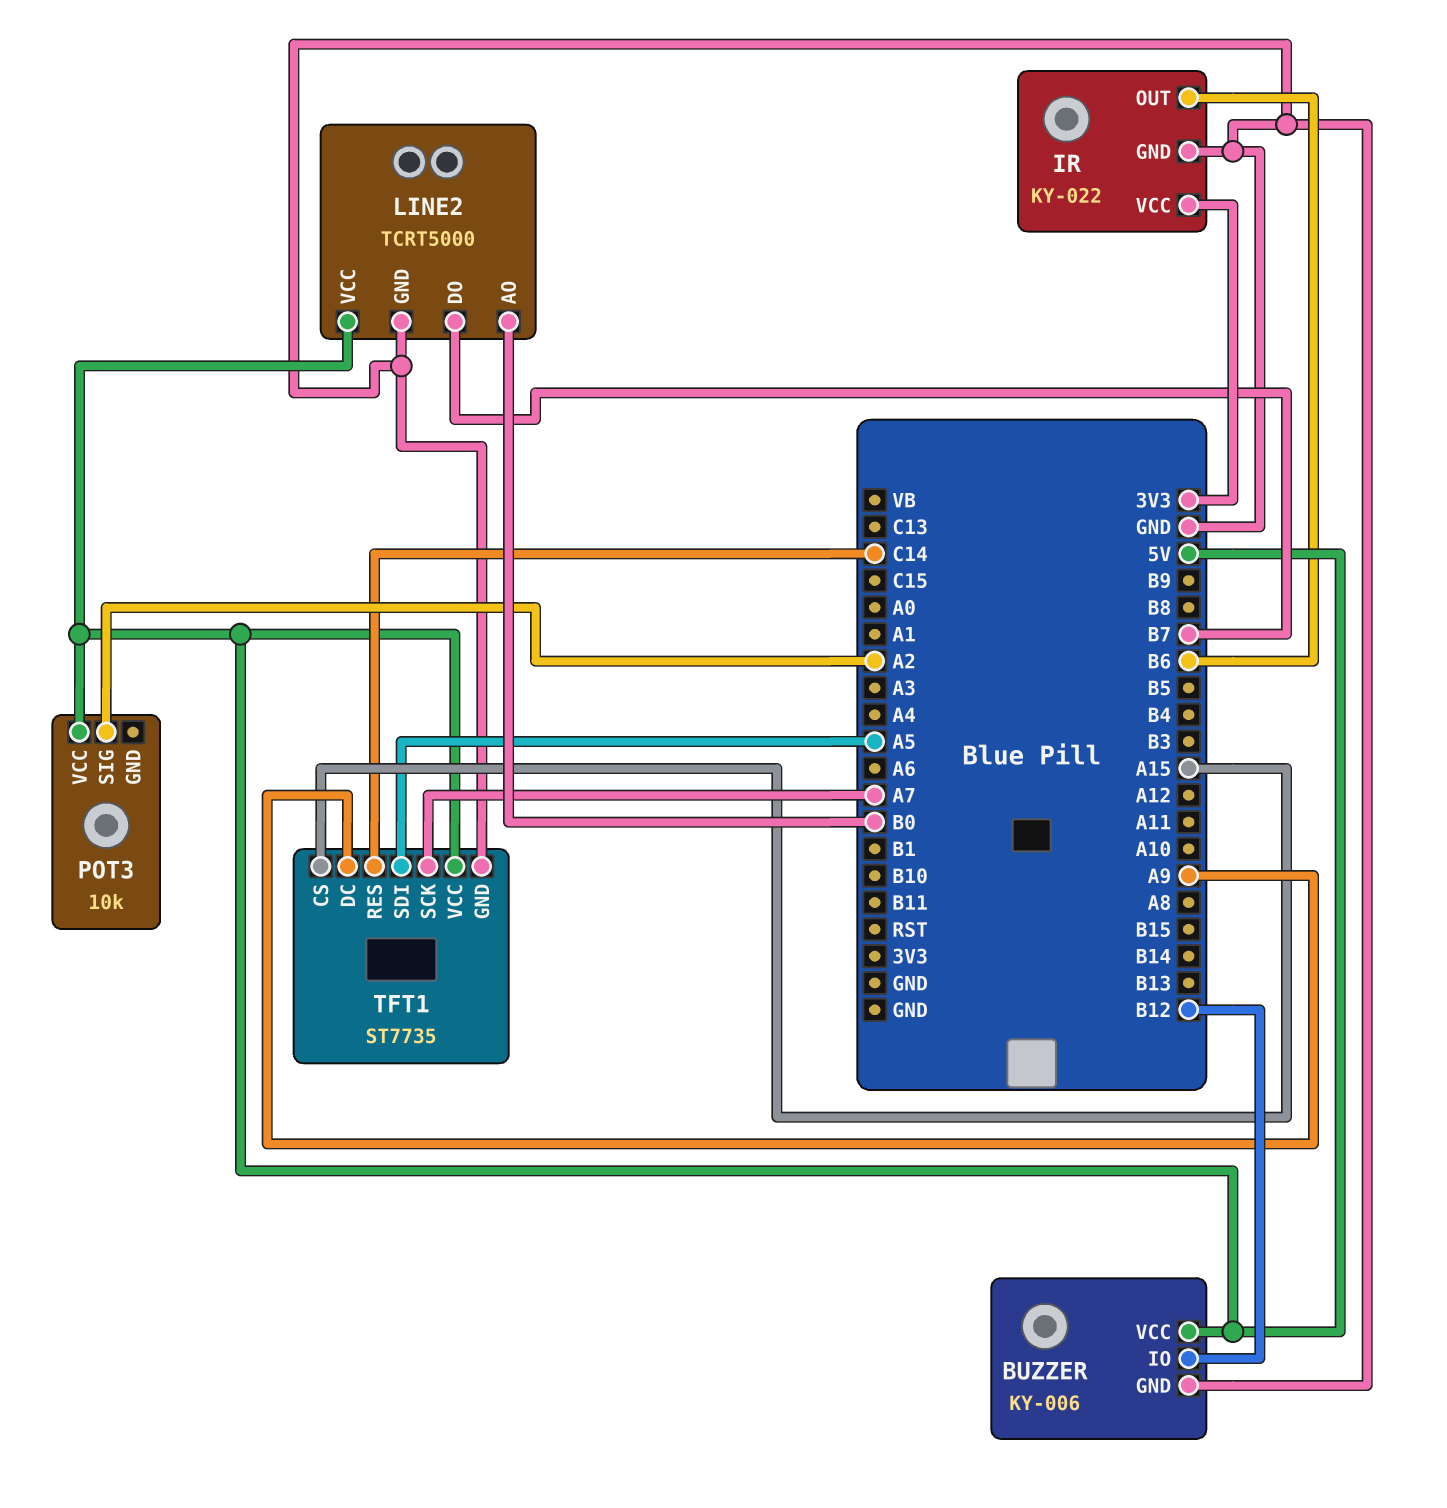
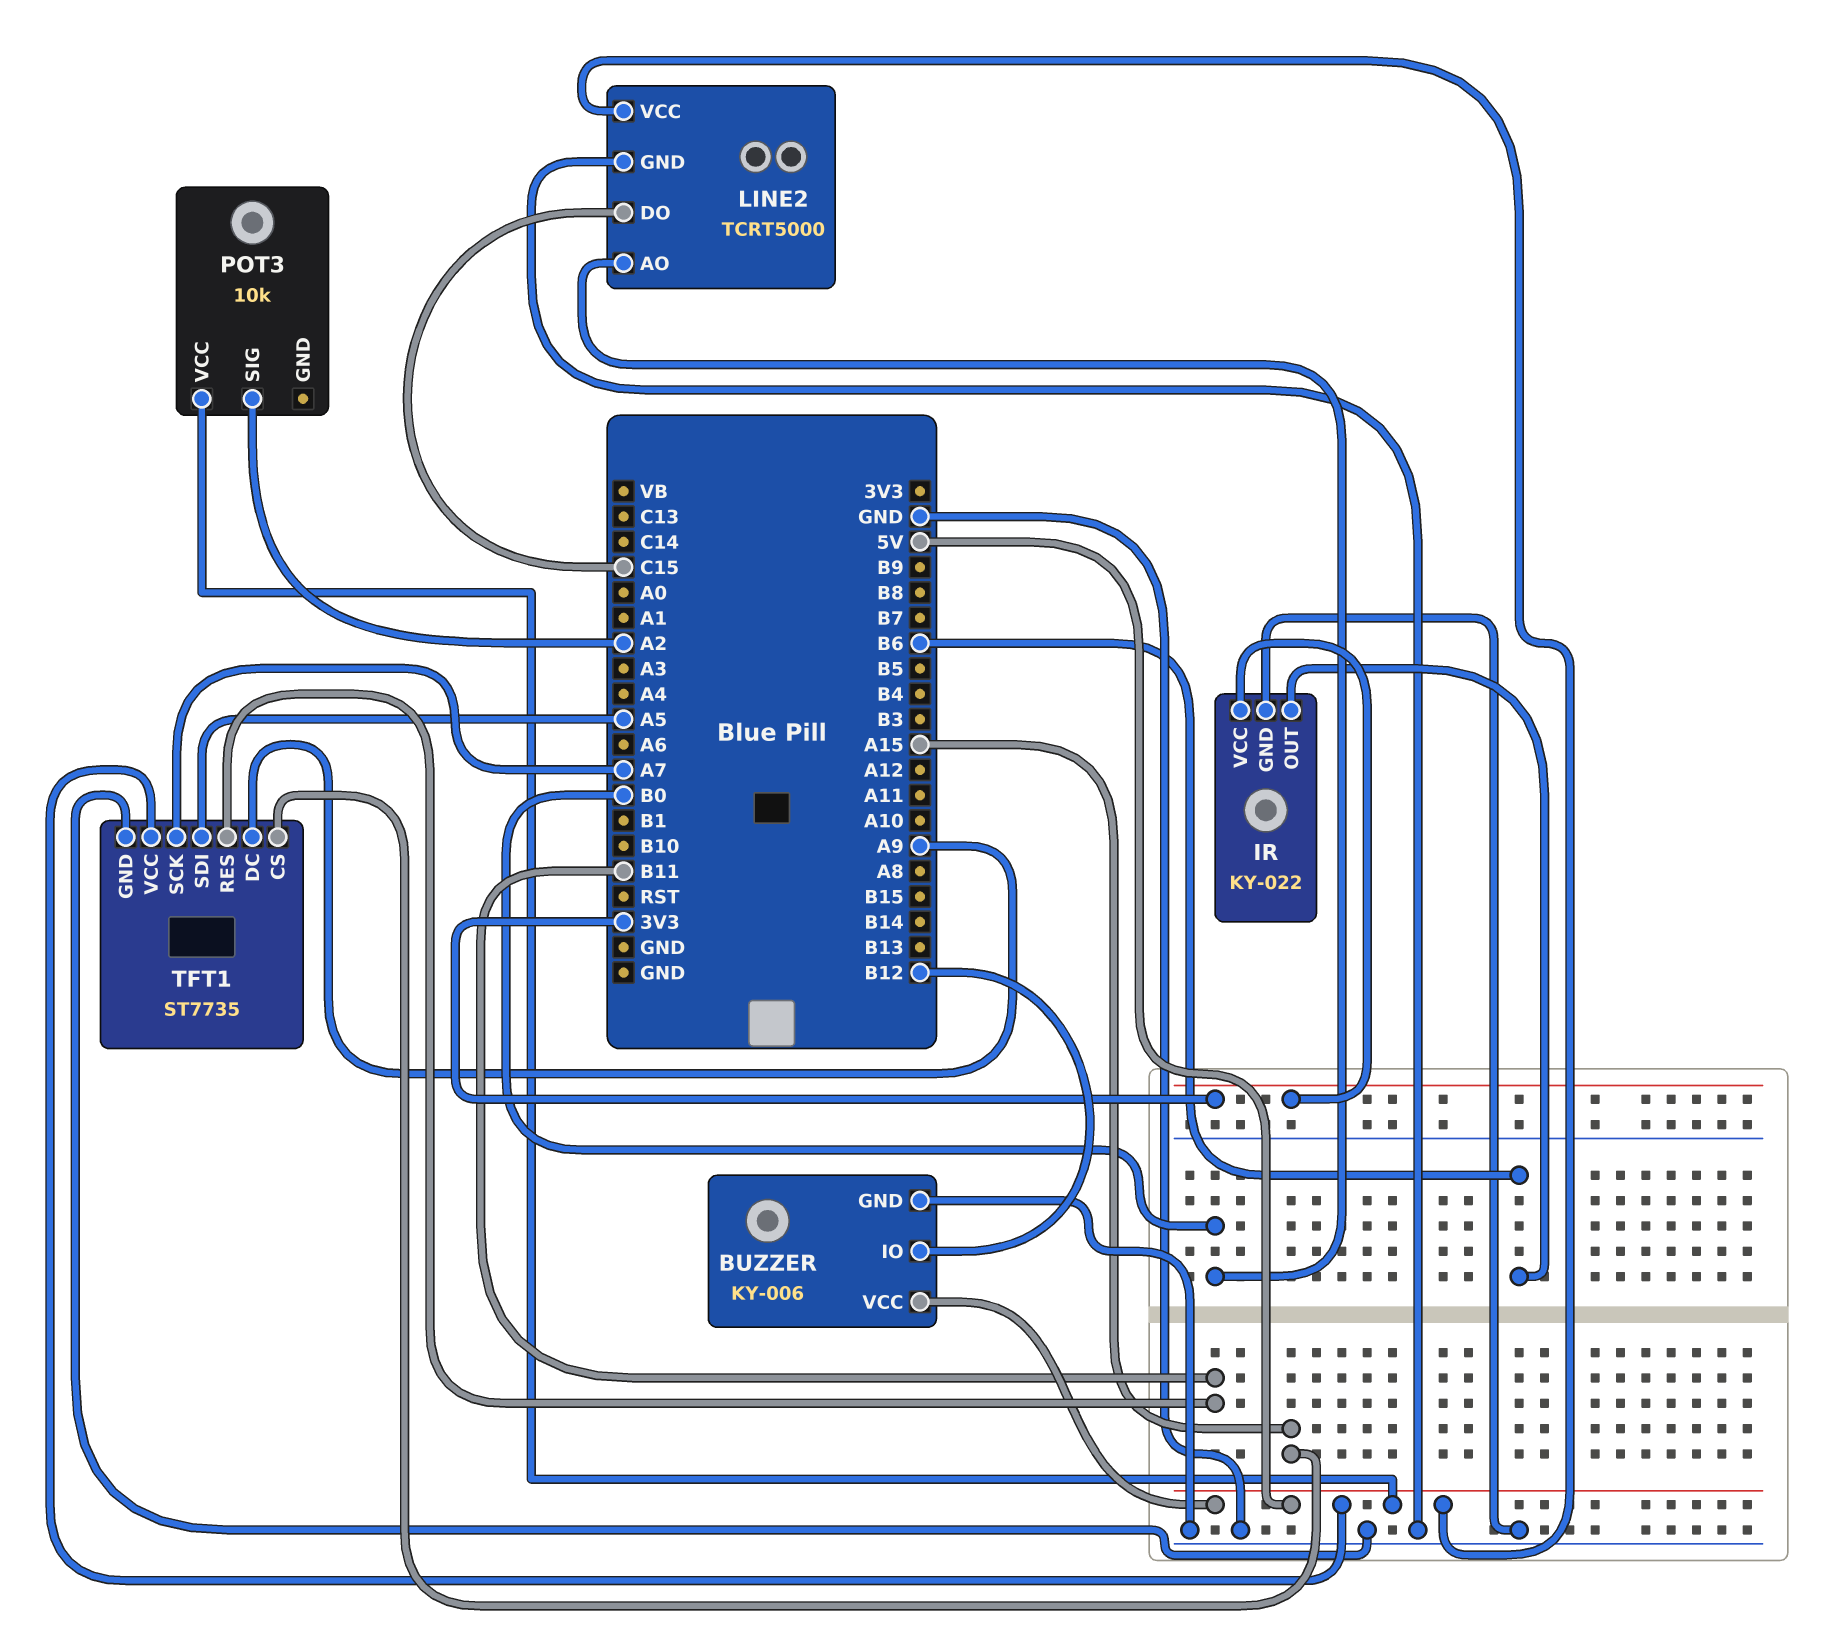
LINE2 pin DO: B7 -> C15
TFT1 pin RES: C14 -> B11

